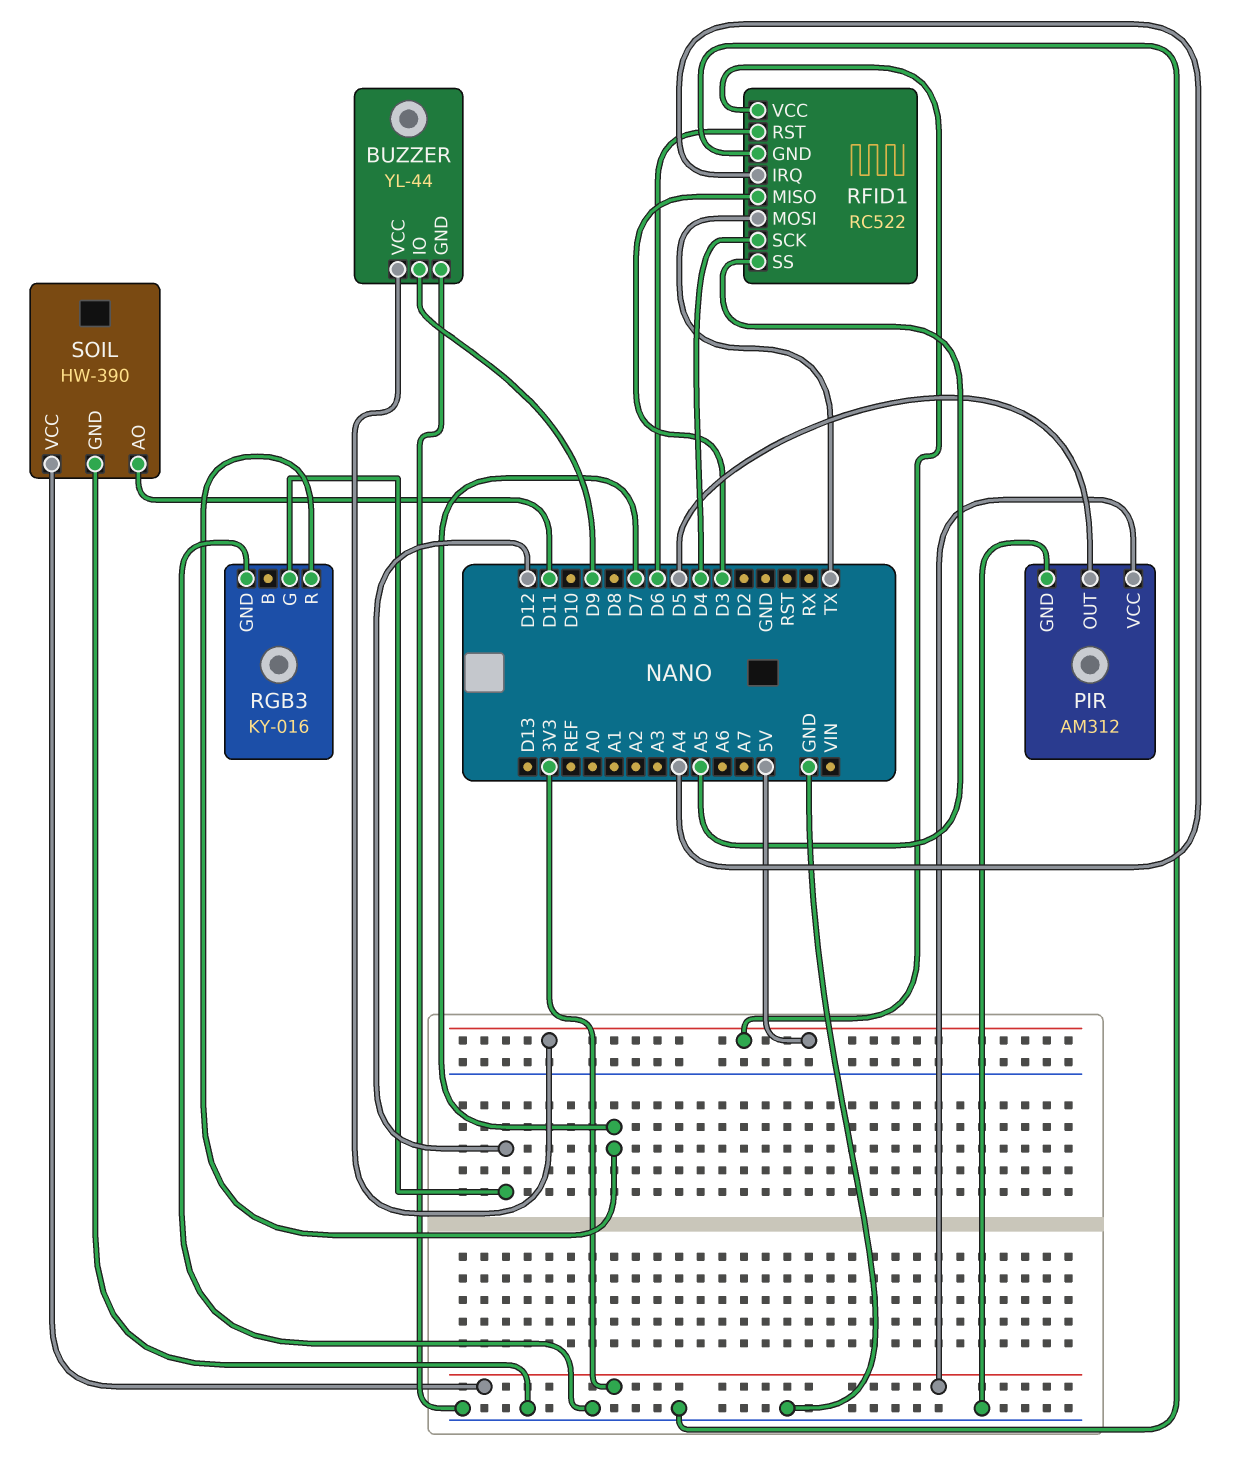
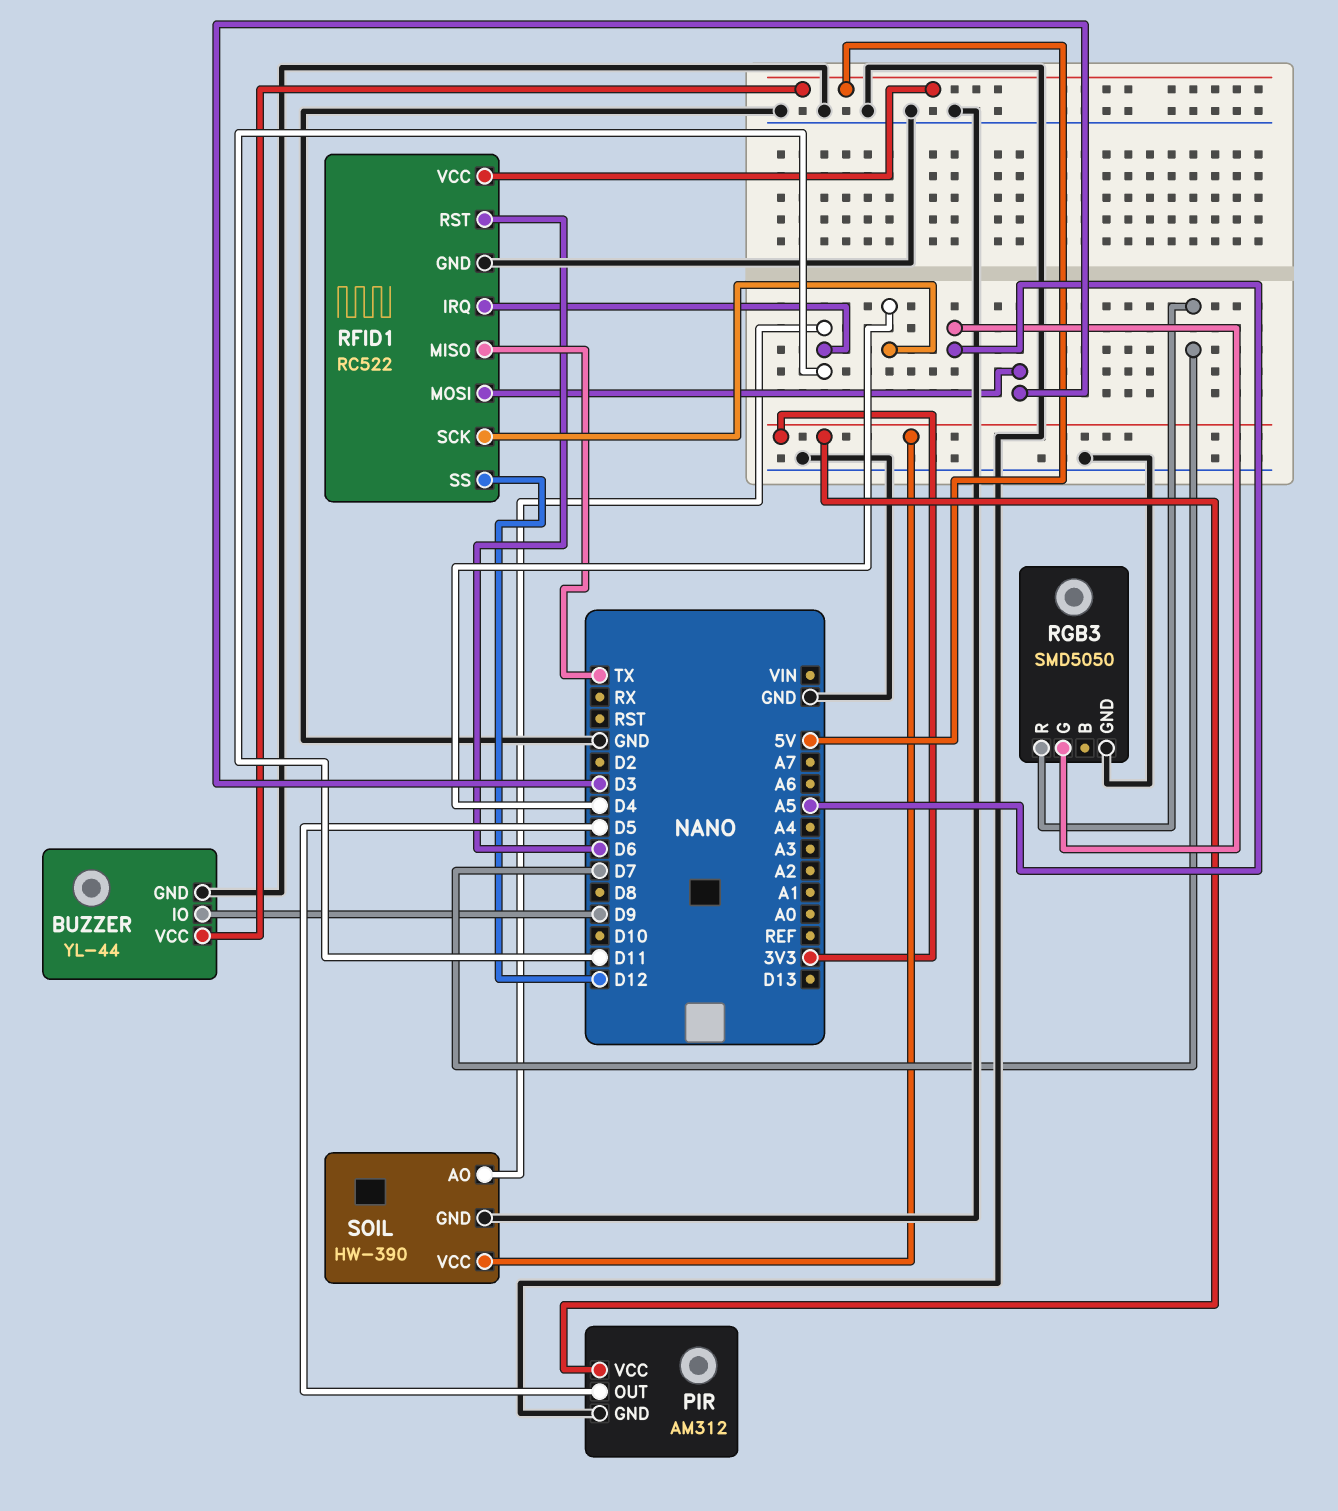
RFID1 pin IRQ: A4 -> D11
RFID1 pin MISO: D3 -> TX
RFID1 pin MOSI: TX -> D3
RFID1 pin SS: A5 -> D12
RGB3: KY-016 -> SMD5050
RGB3 pin G: D12 -> A5

